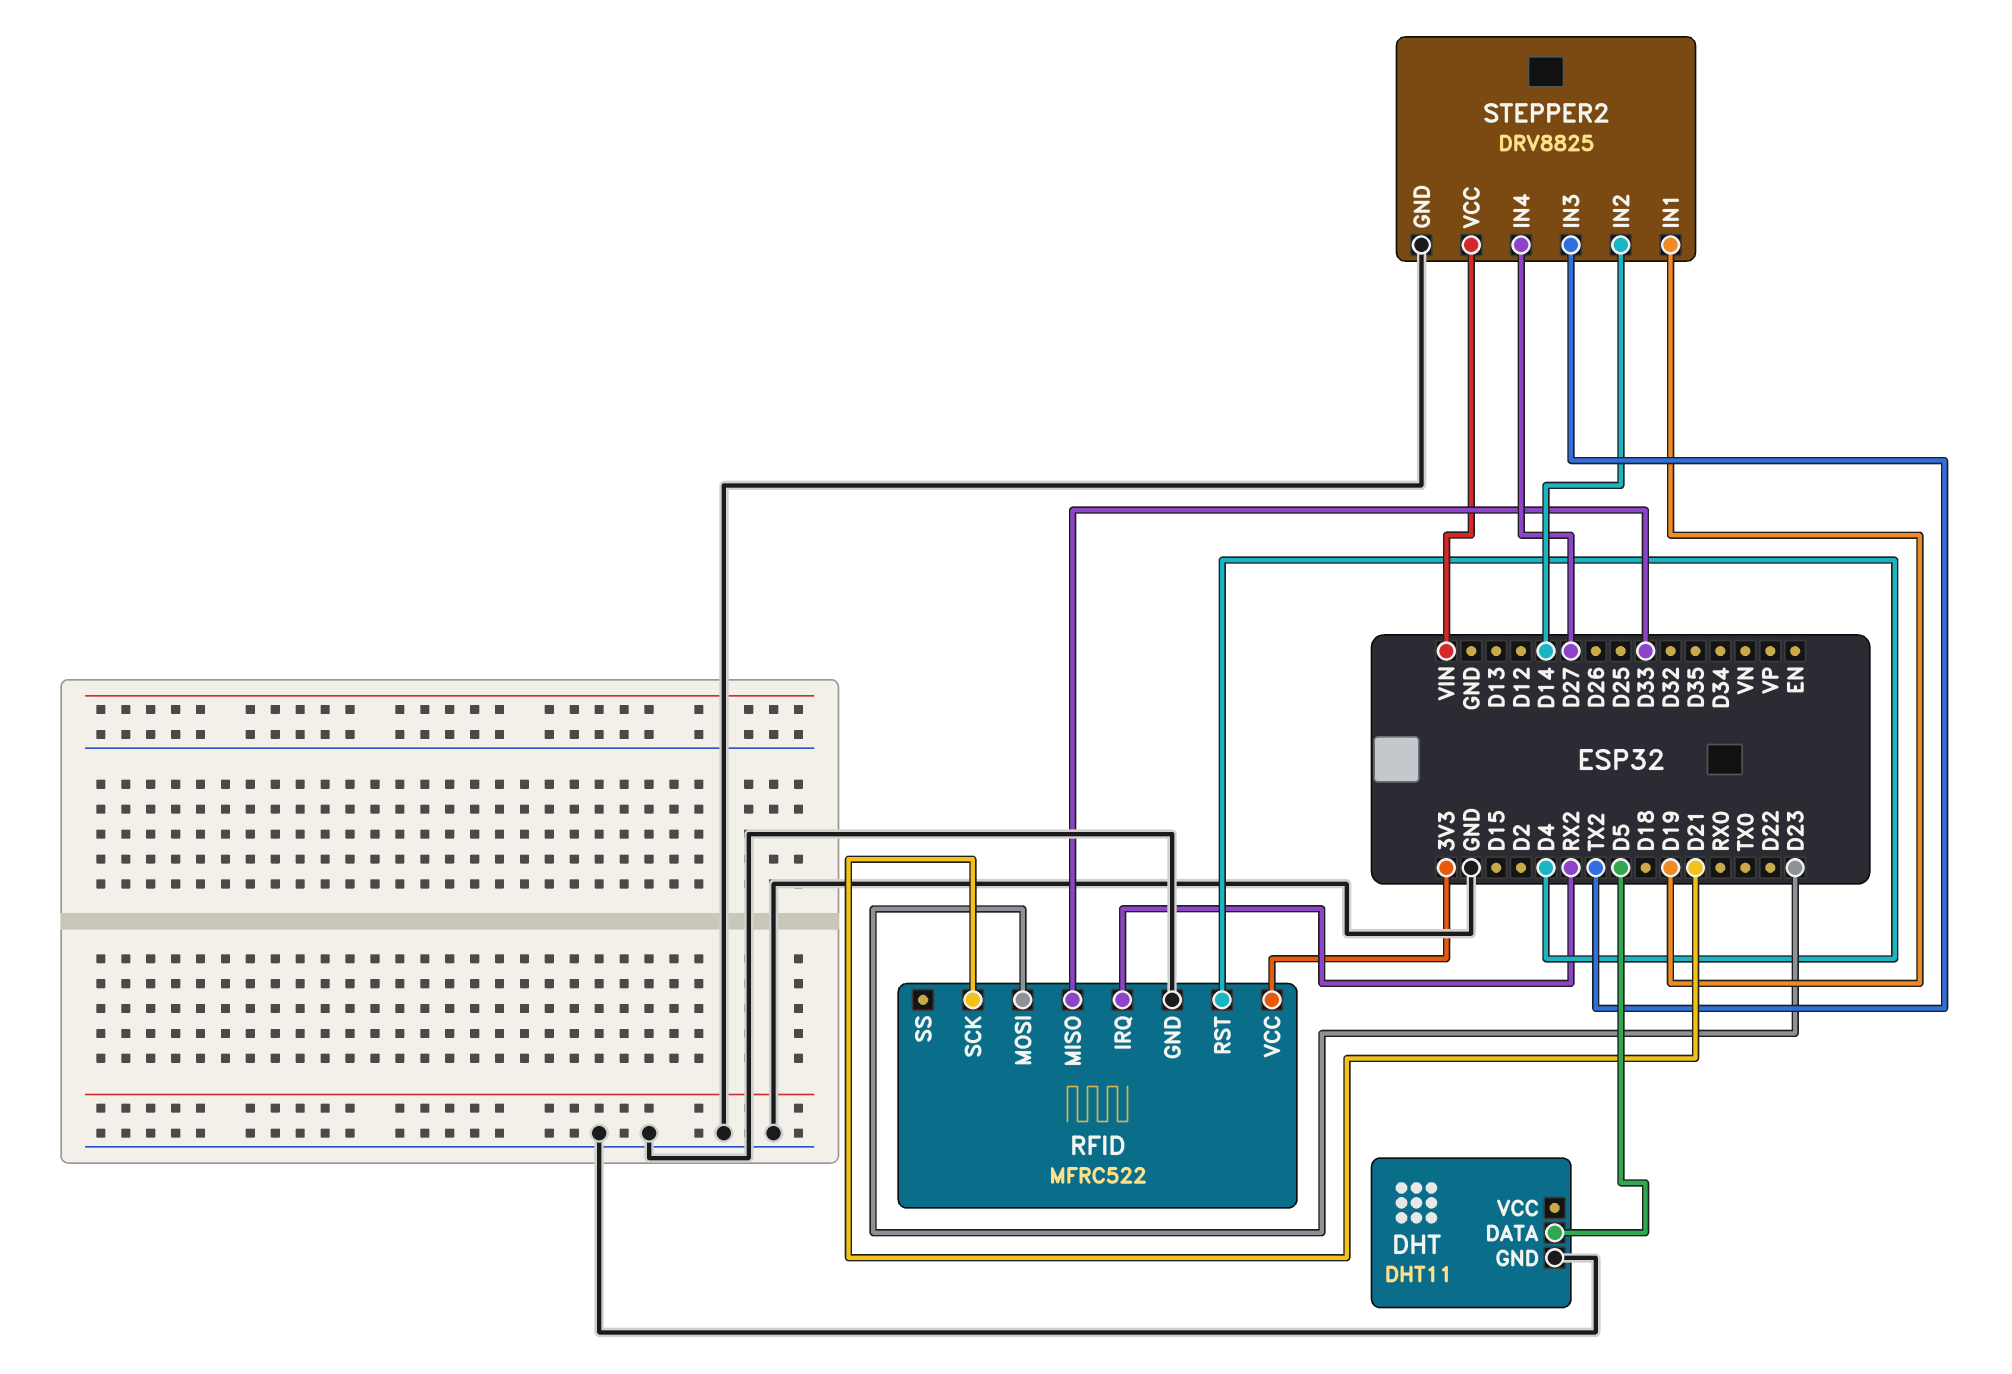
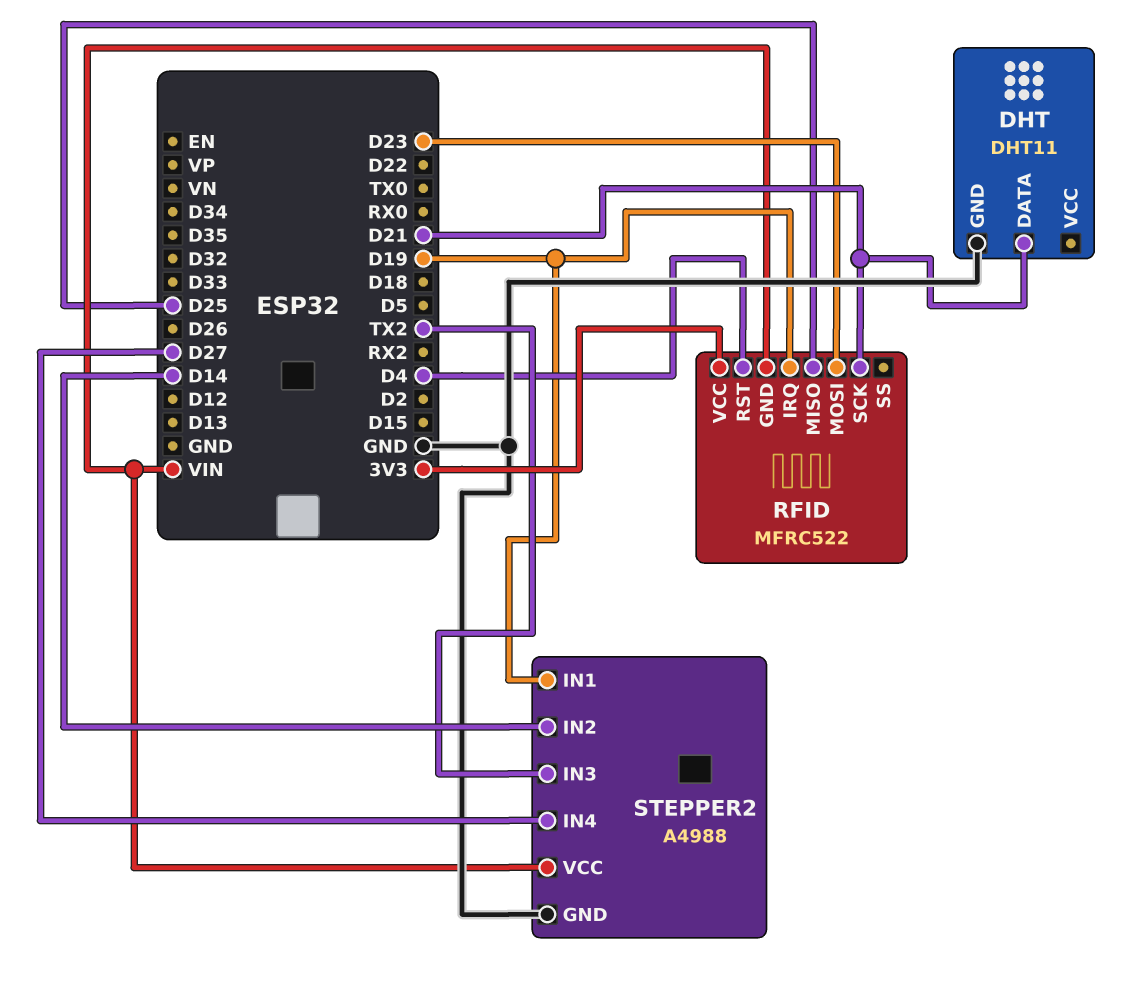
DHT pin DATA: D5 -> D21
RFID pin GND: GND -> VIN
RFID pin IRQ: RX2 -> D19
RFID pin MISO: D33 -> D25
STEPPER2: DRV8825 -> A4988

